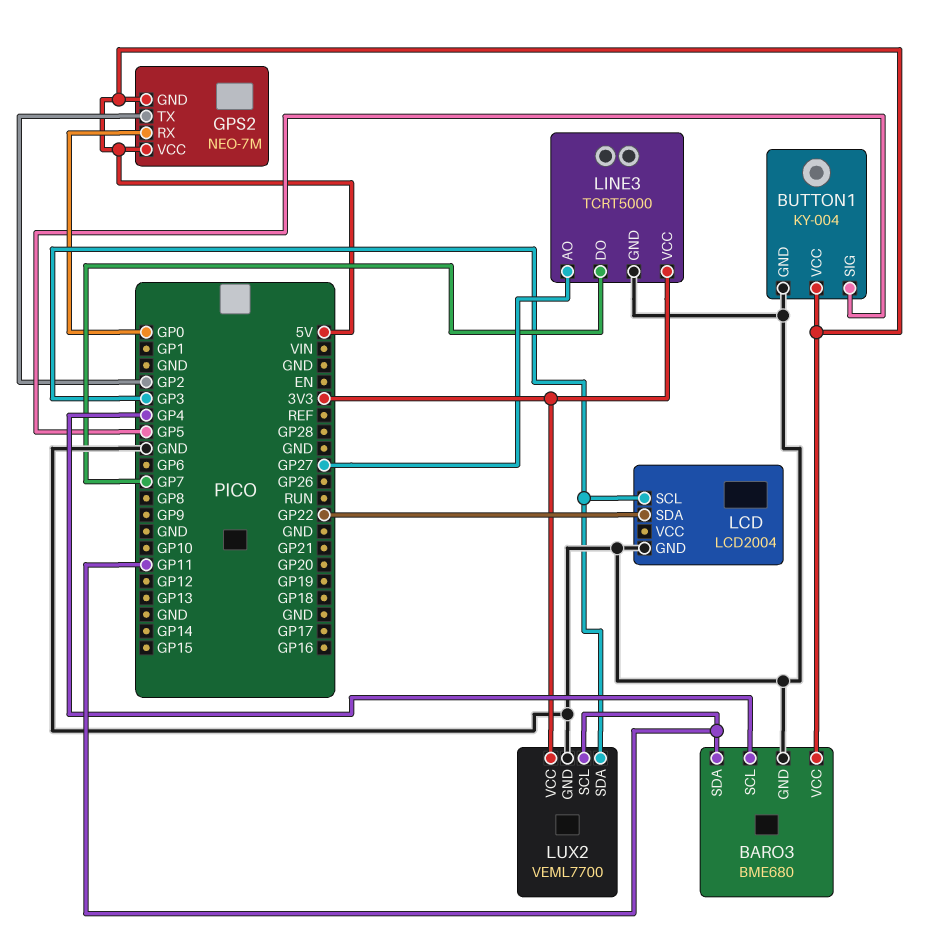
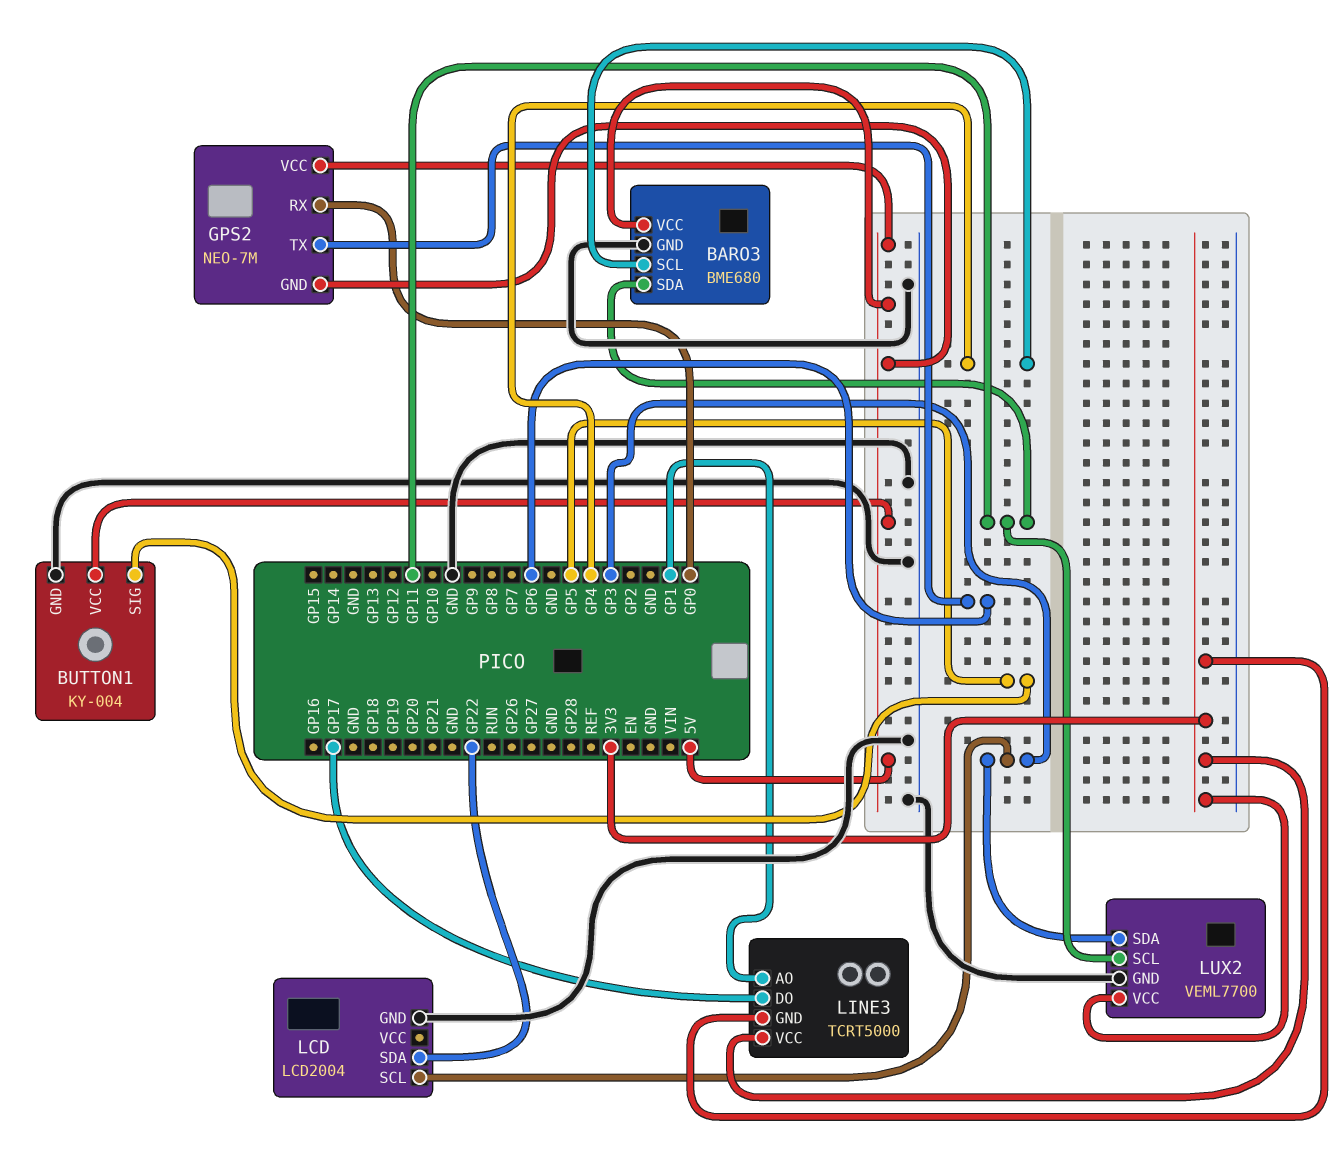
GPS2 pin TX: GP2 -> GP6
LINE3 pin AO: GP27 -> GP1
LINE3 pin DO: GP7 -> GP17
LINE3 pin GND: GND -> 3V3

